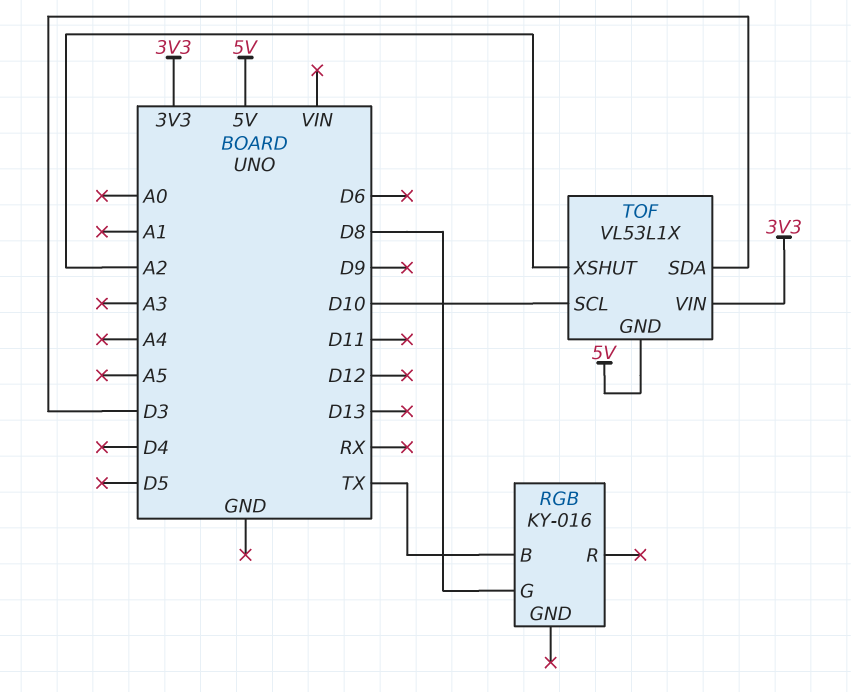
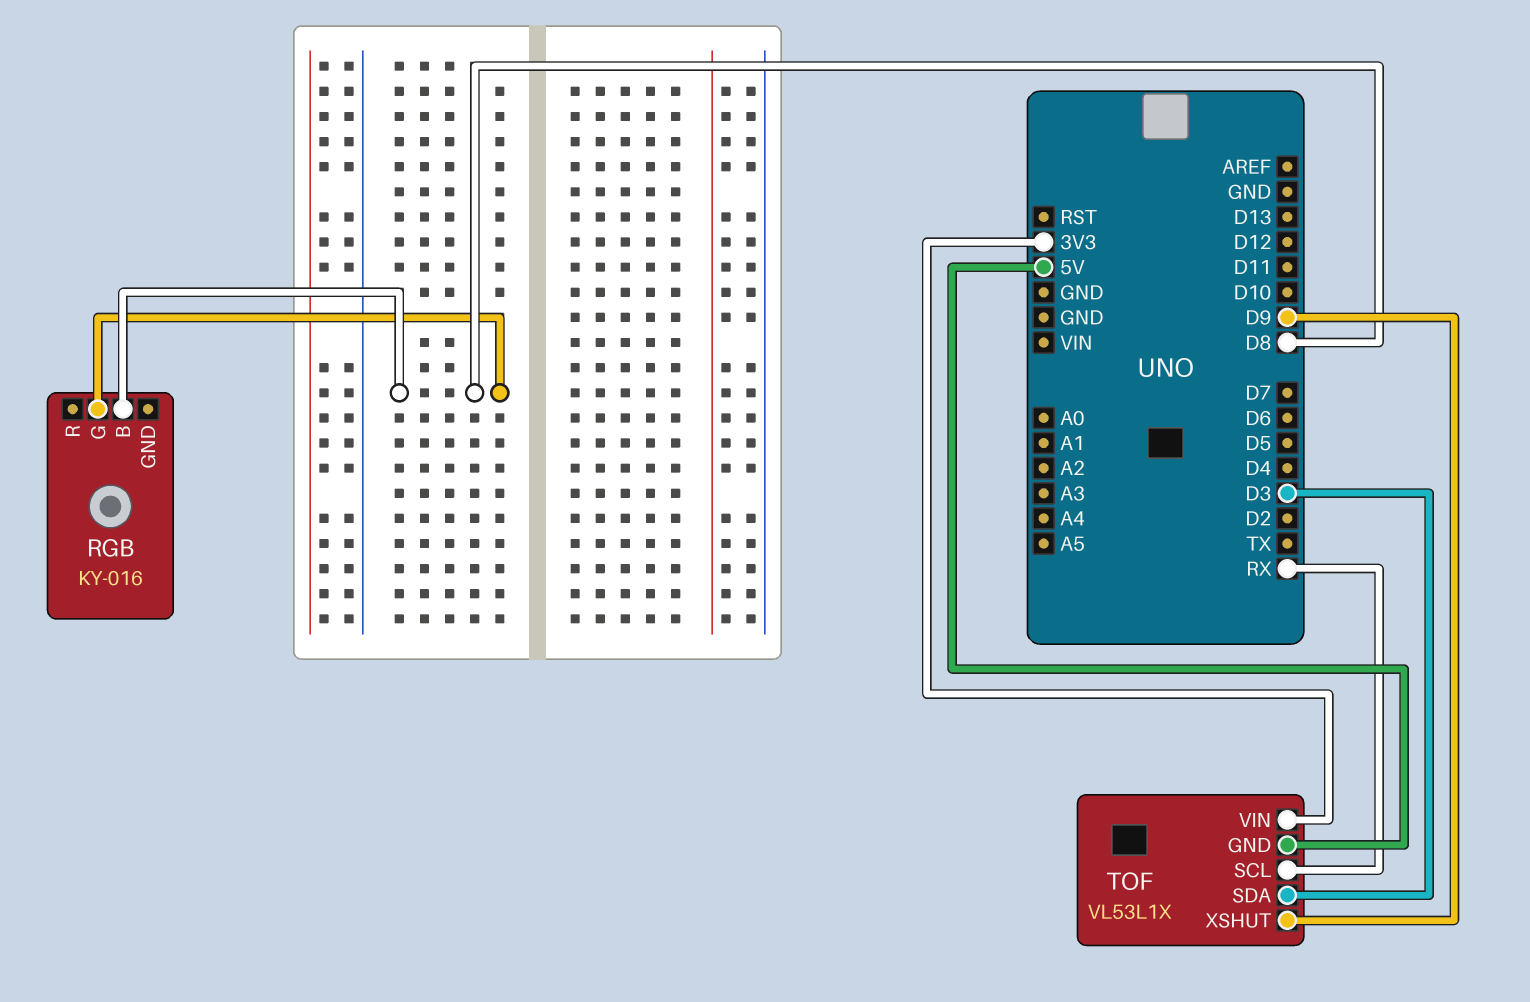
RGB pin B: TX -> D8
TOF pin SCL: D10 -> RX
TOF pin XSHUT: A2 -> D9

